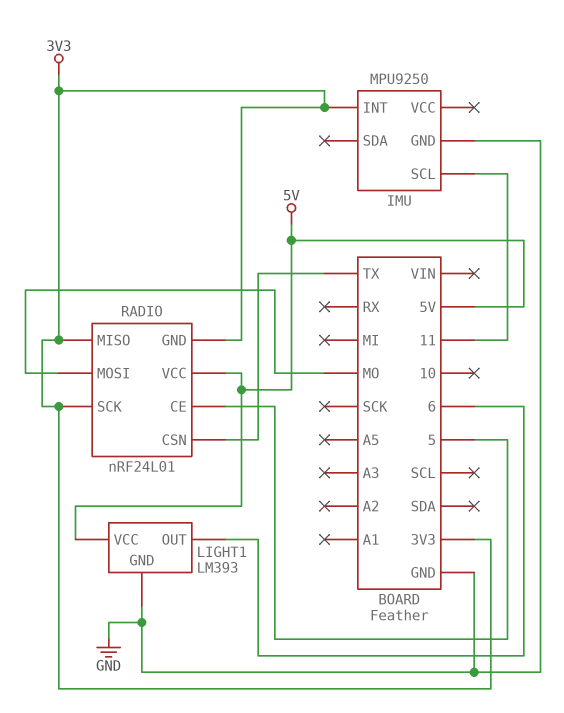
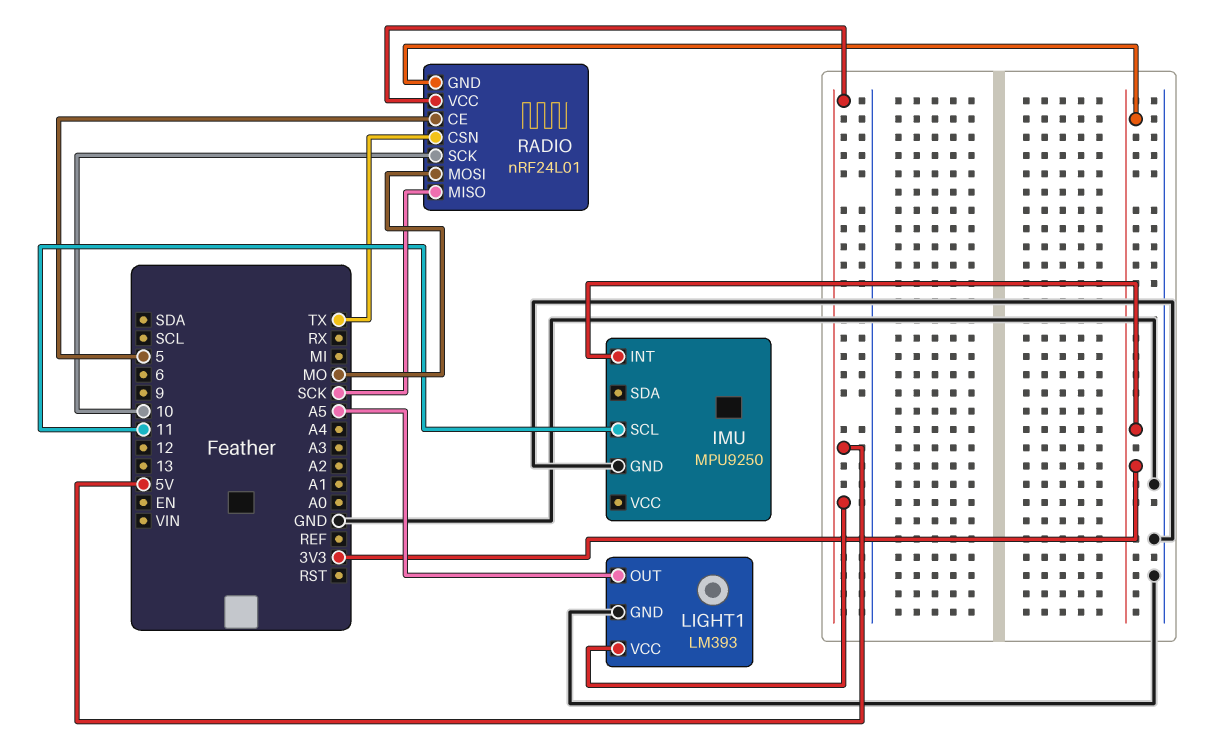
LIGHT1 pin OUT: 6 -> A5
RADIO pin MISO: 3V3 -> SCK
RADIO pin SCK: 3V3 -> 10

